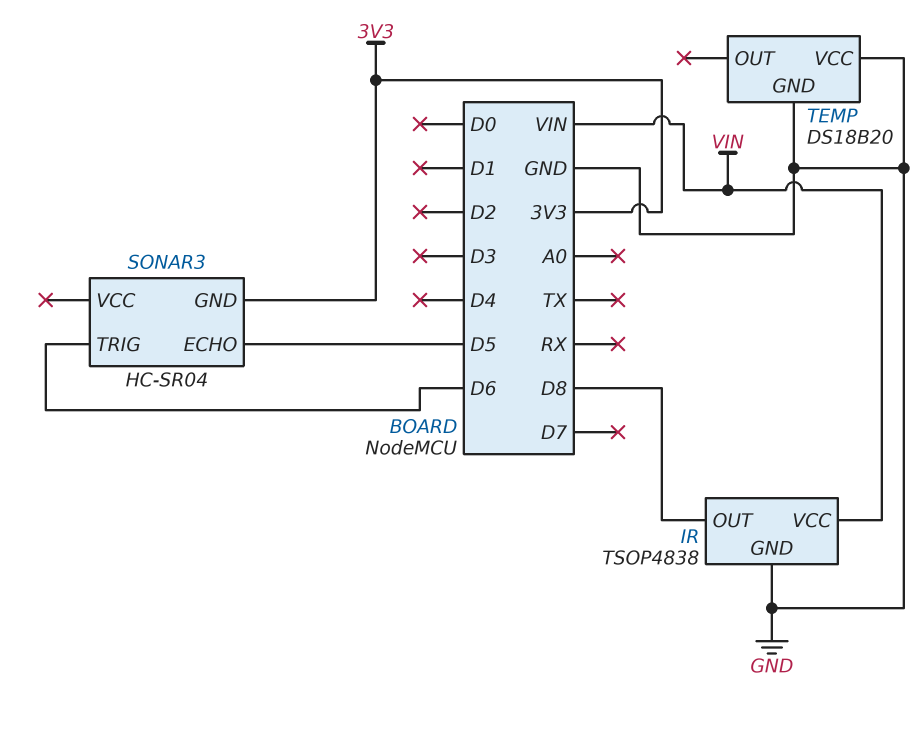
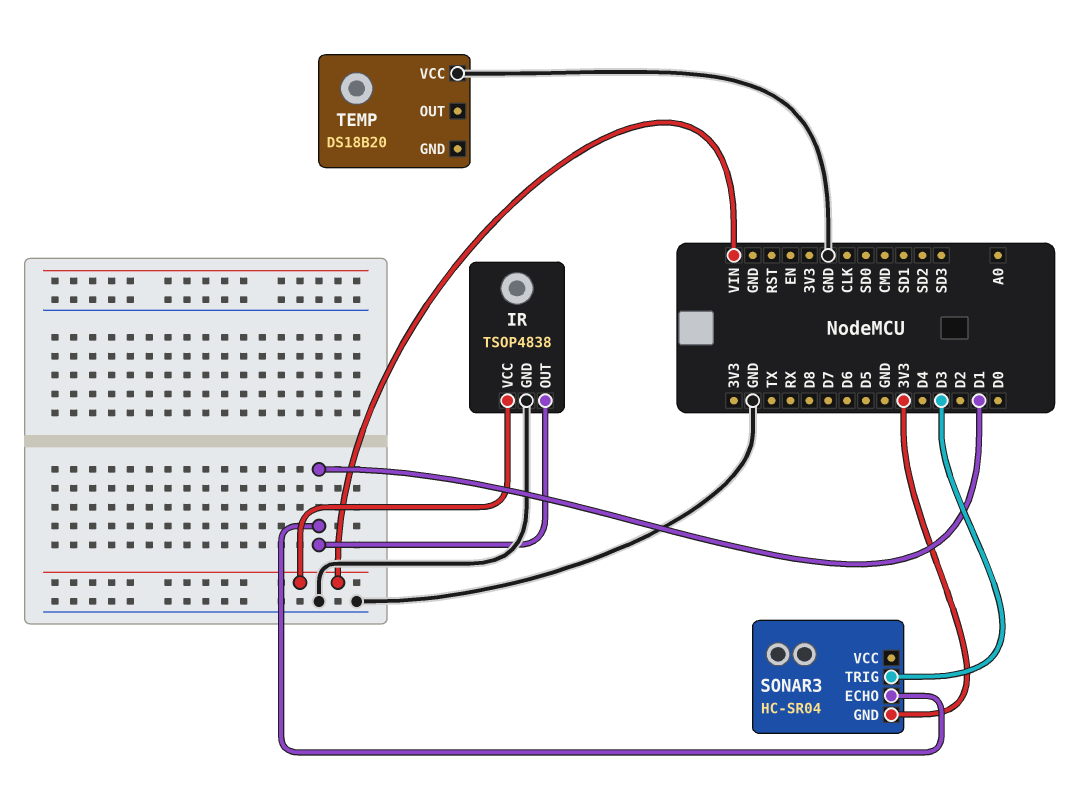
IR pin OUT: D8 -> D1
SONAR3 pin ECHO: D5 -> D1
SONAR3 pin TRIG: D6 -> D3
TEMP pin GND: GND -> none

